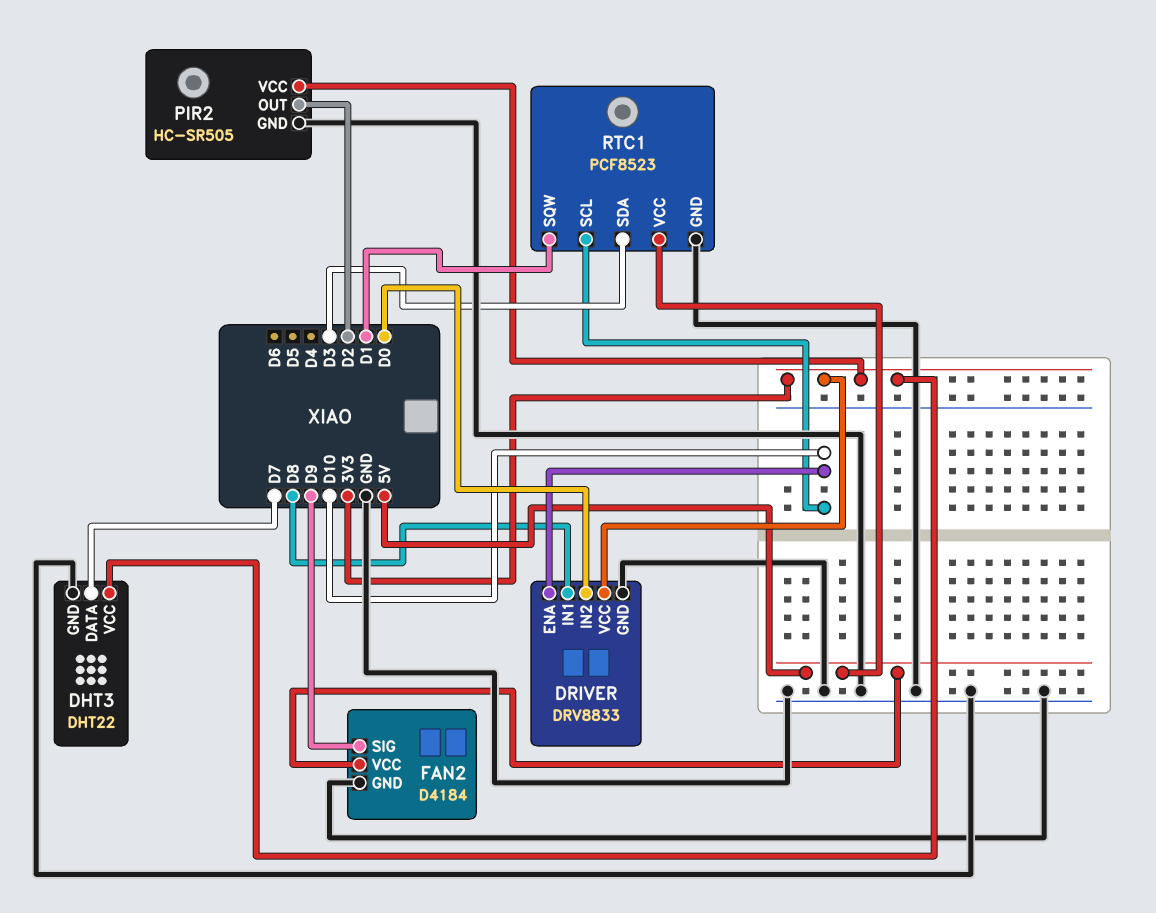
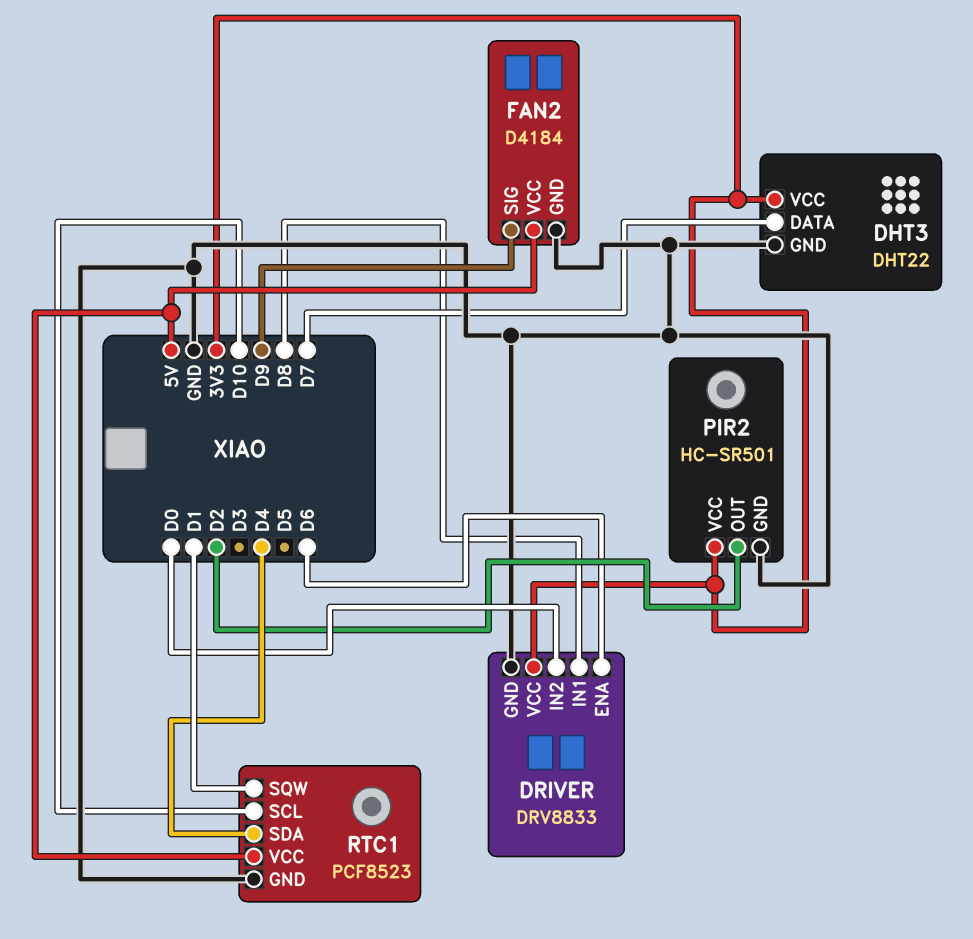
DRIVER pin ENA: D10 -> D6
PIR2: HC-SR505 -> HC-SR501
RTC1 pin SDA: D3 -> D4

